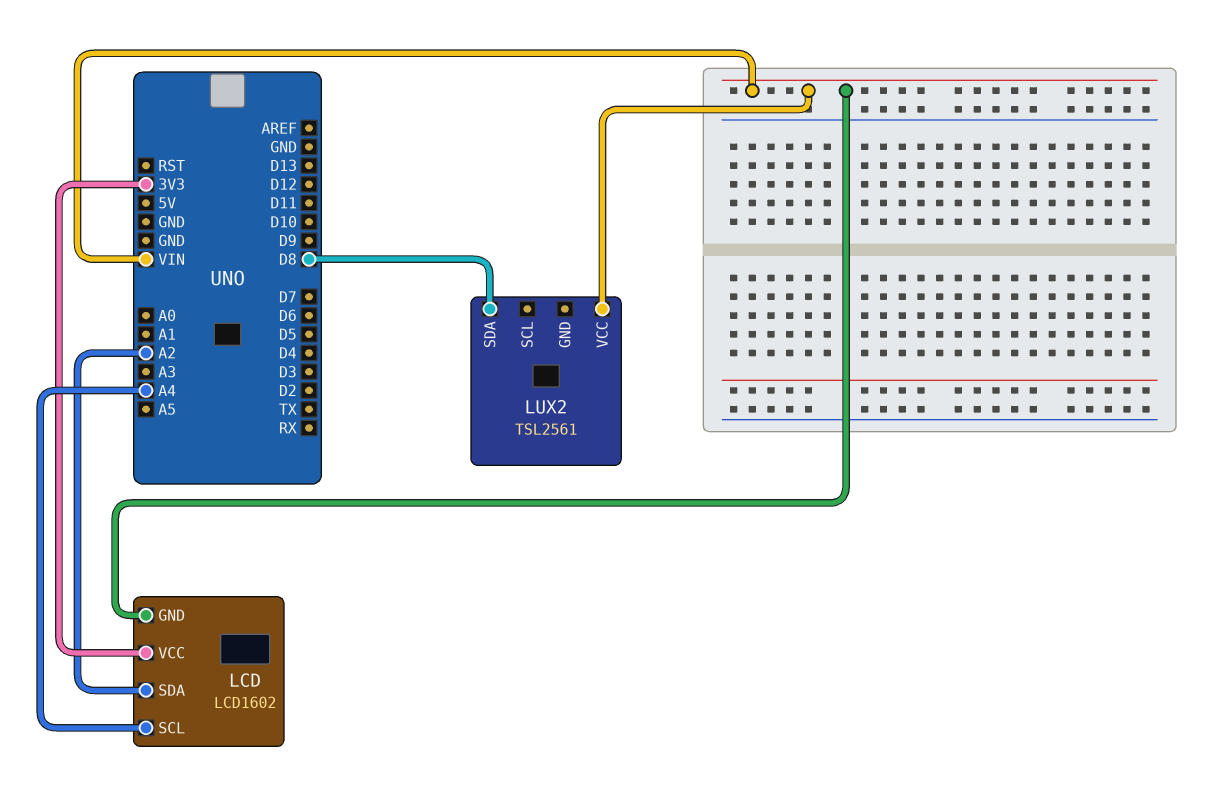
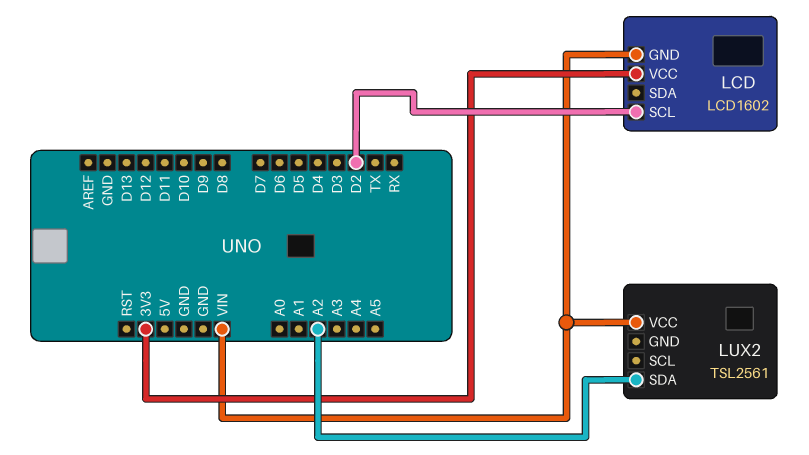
LCD pin SCL: A4 -> D2
LCD pin SDA: A2 -> none
LUX2 pin SDA: D8 -> A2

